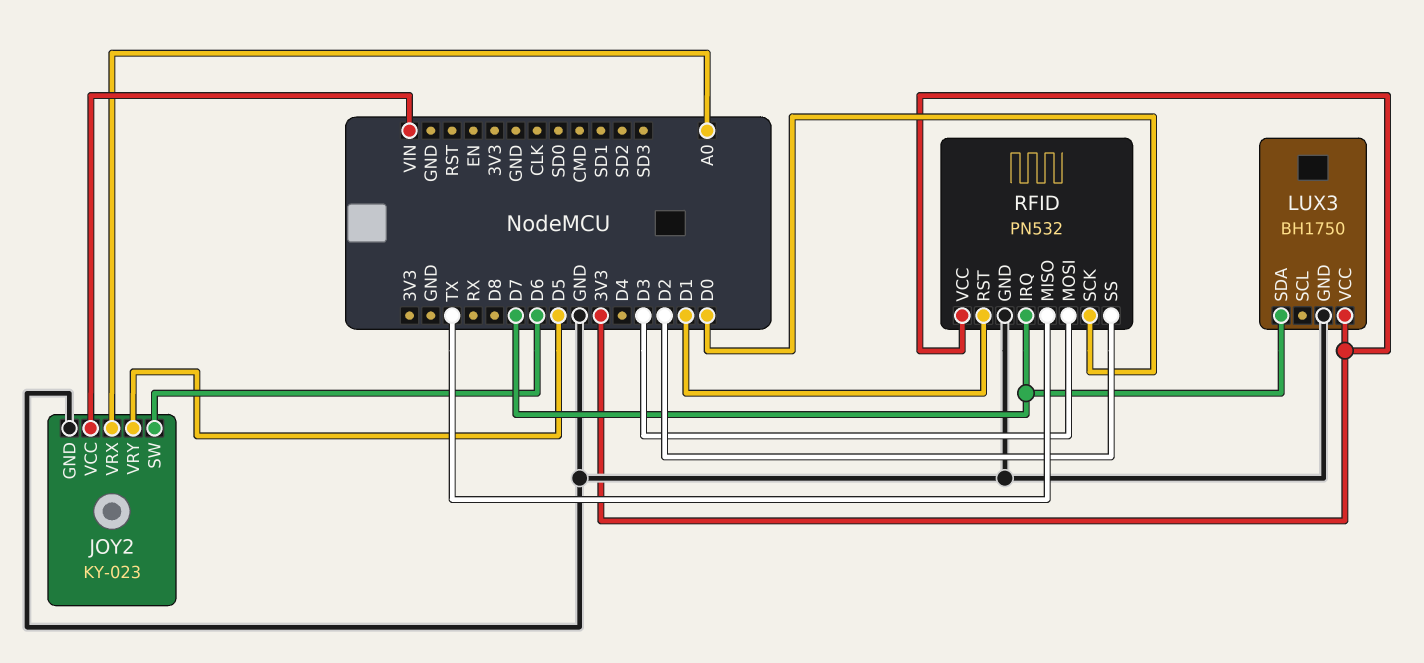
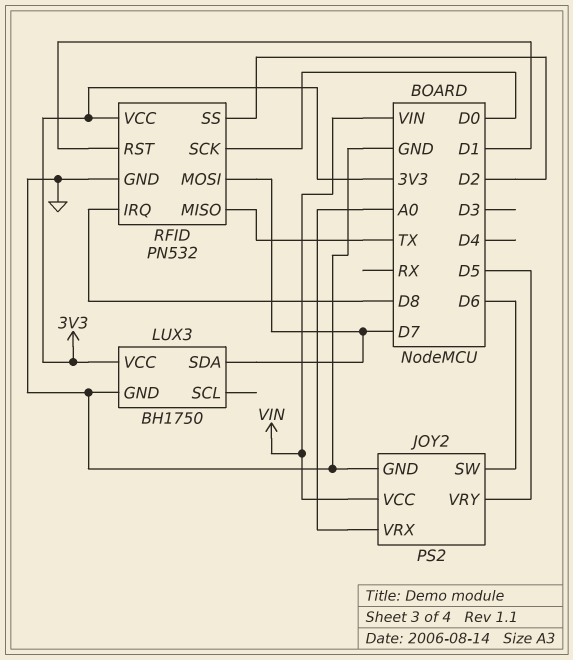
JOY2: KY-023 -> PS2
RFID pin IRQ: D7 -> D8
RFID pin MOSI: D3 -> D7

